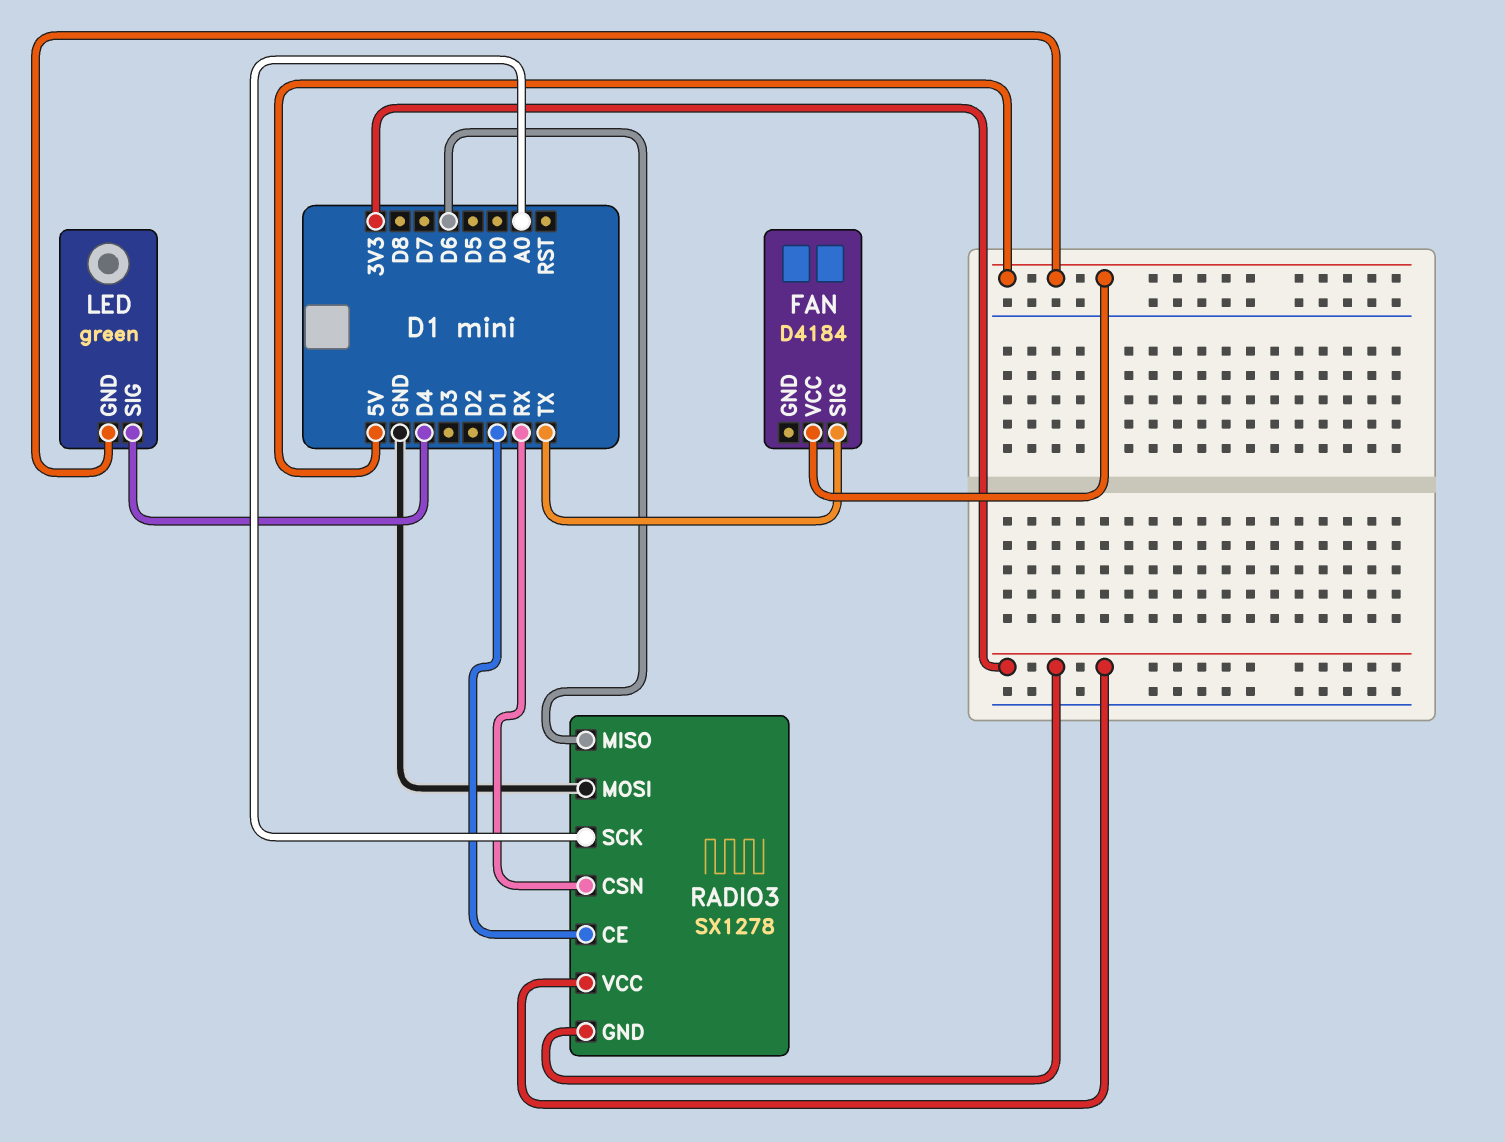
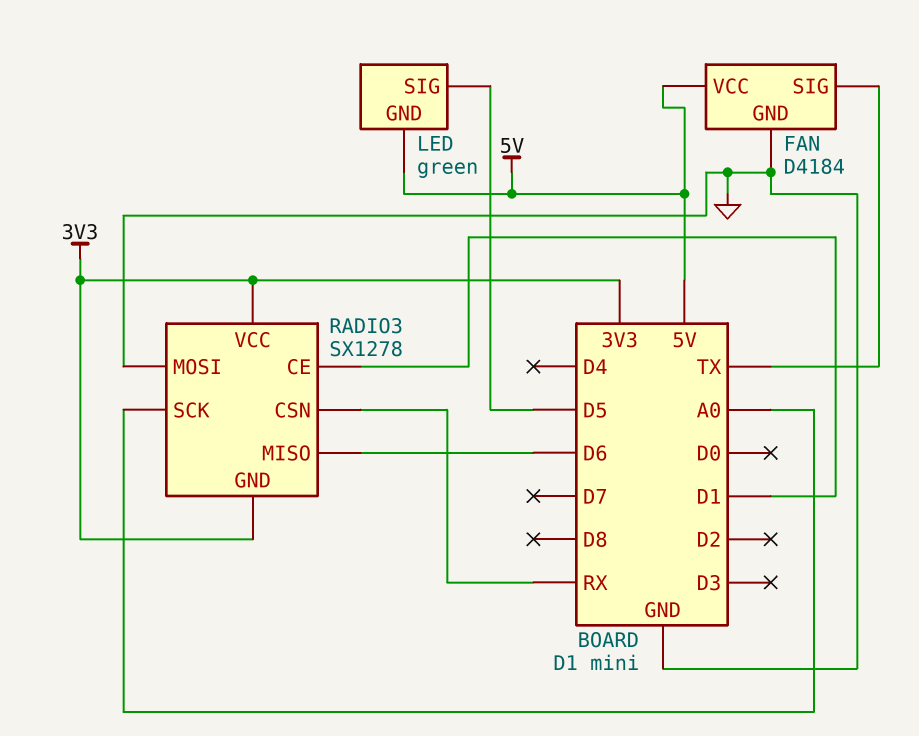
FAN pin GND: none -> GND
LED pin SIG: D4 -> D5

